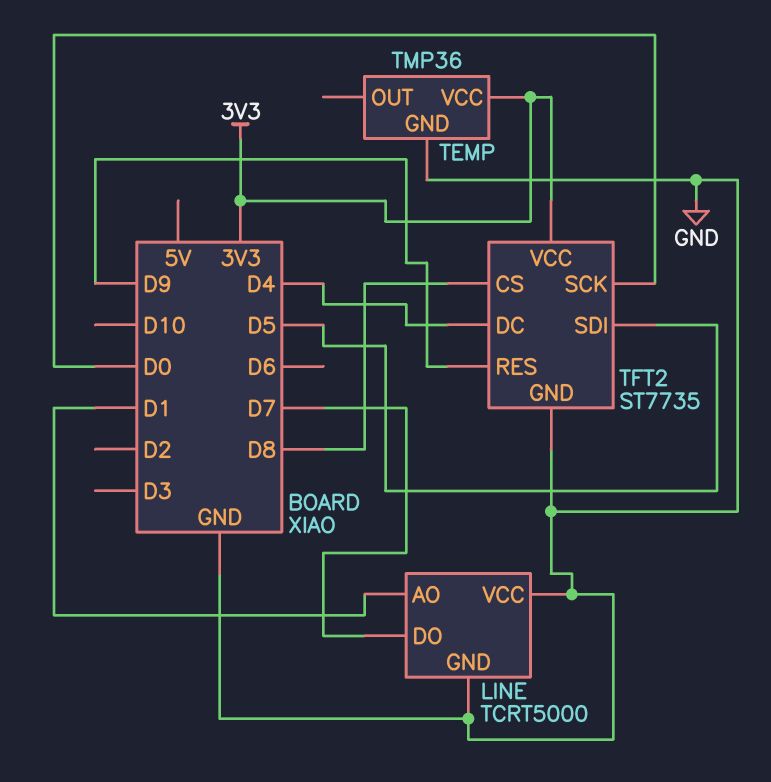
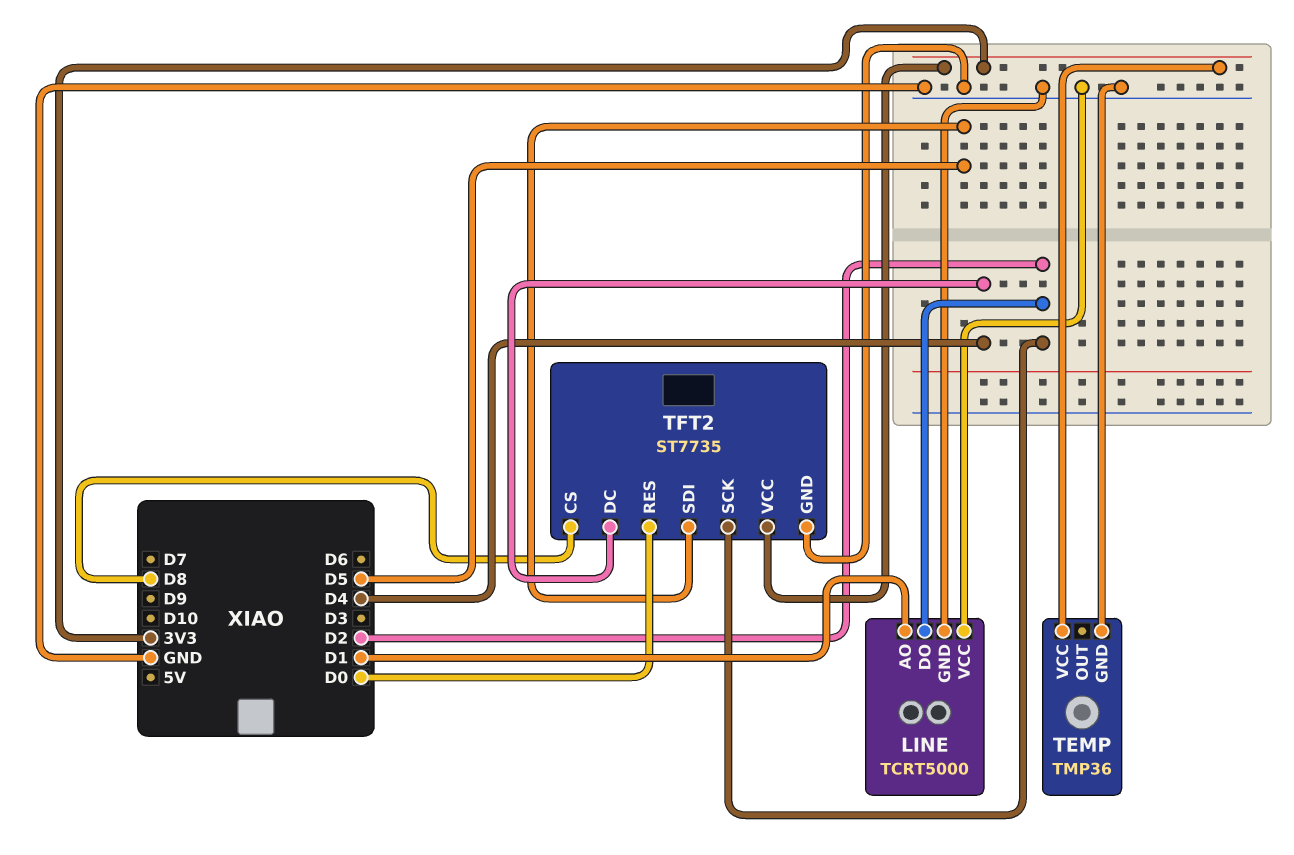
LINE pin DO: D7 -> D2
TFT2 pin RES: D9 -> D0
TFT2 pin SCK: D0 -> D2

